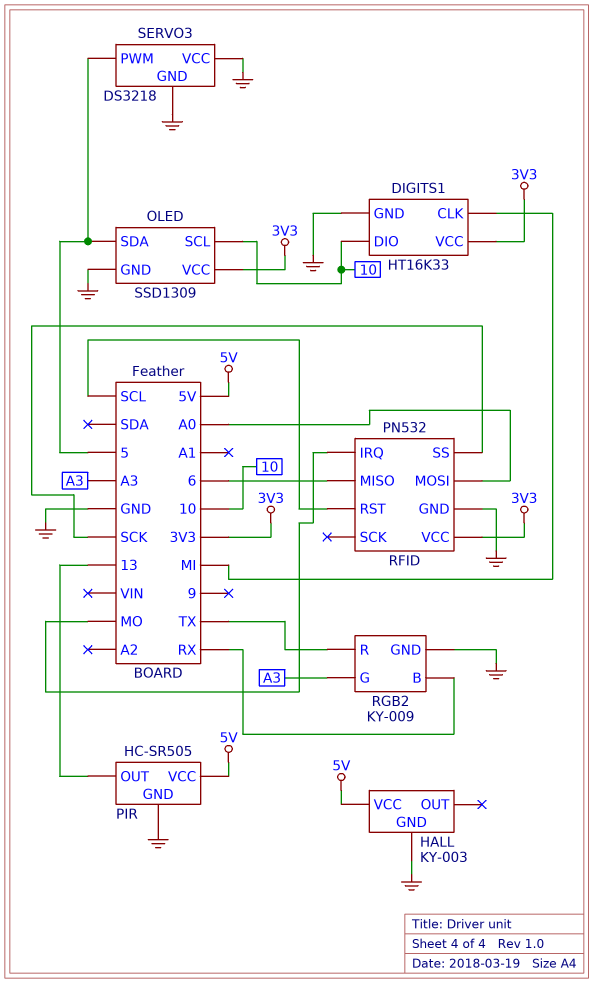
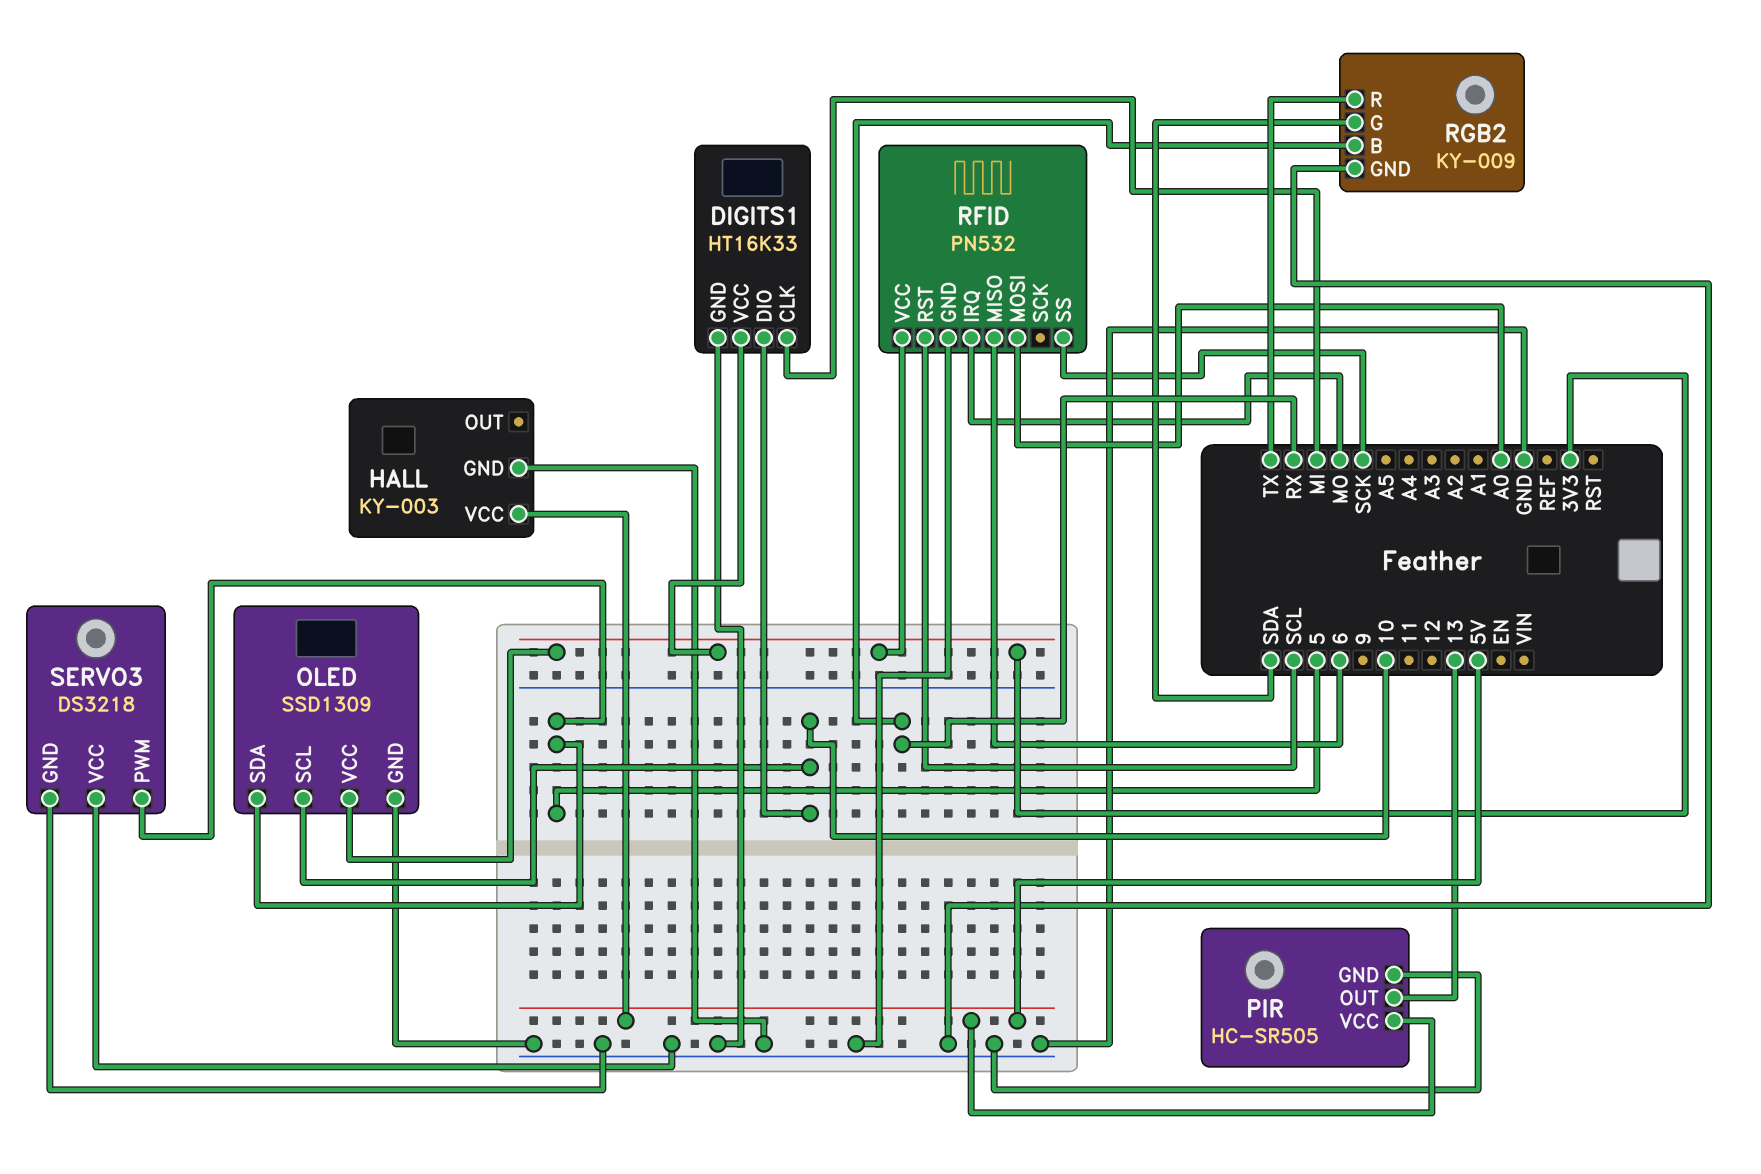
RGB2 pin G: A3 -> SDA

